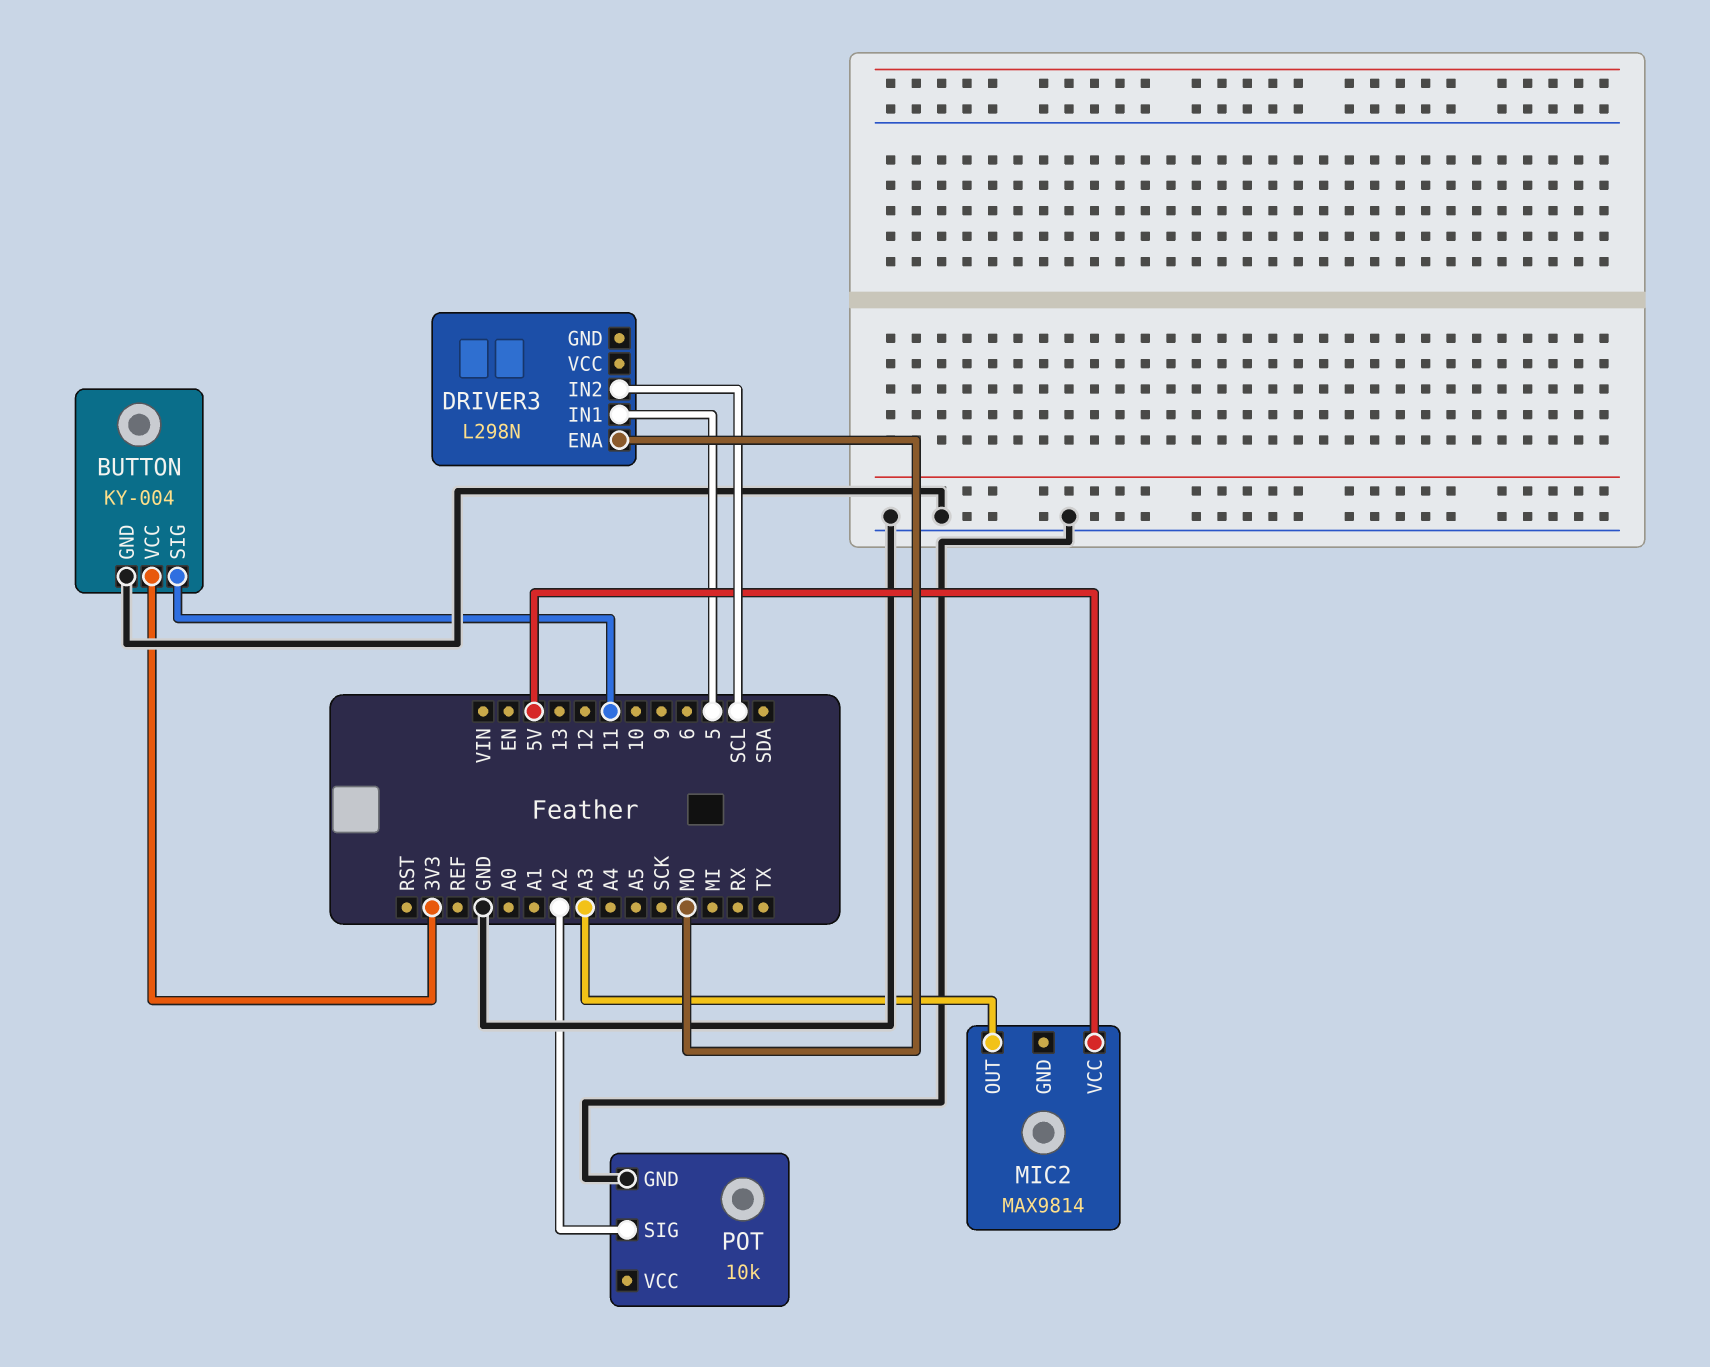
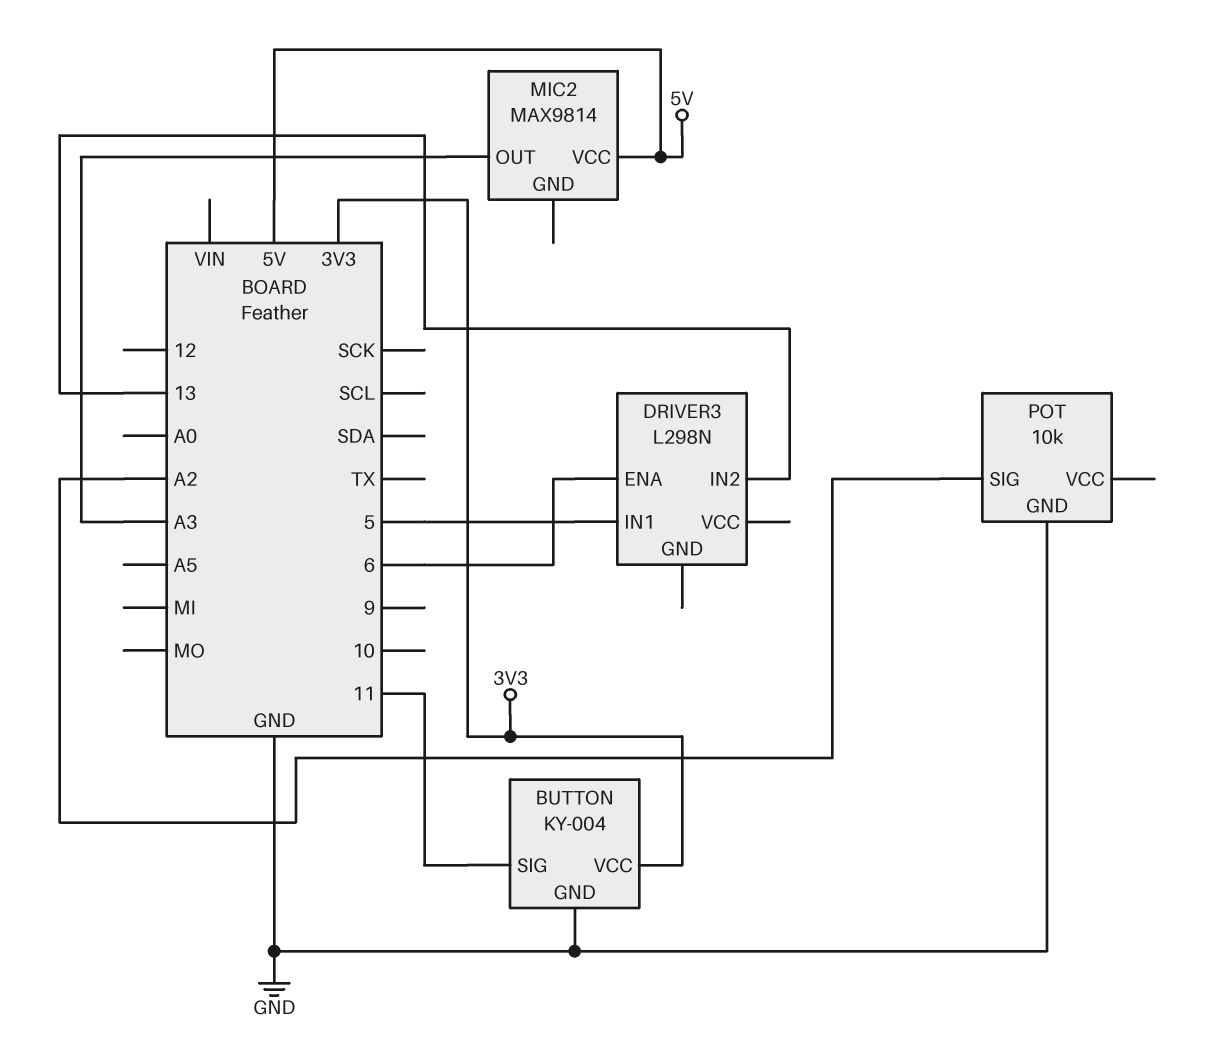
DRIVER3 pin ENA: MO -> 6
DRIVER3 pin IN2: SCL -> 13

